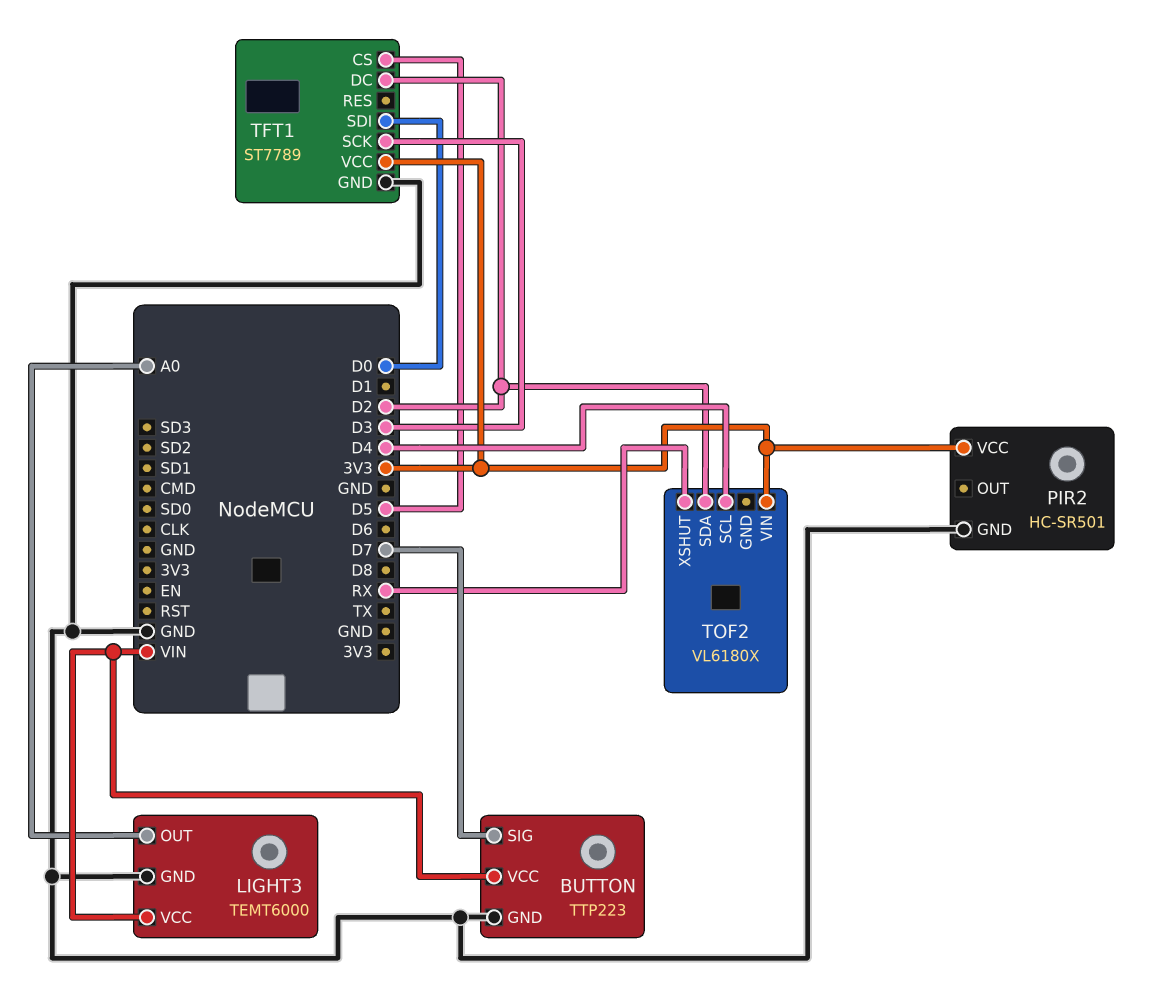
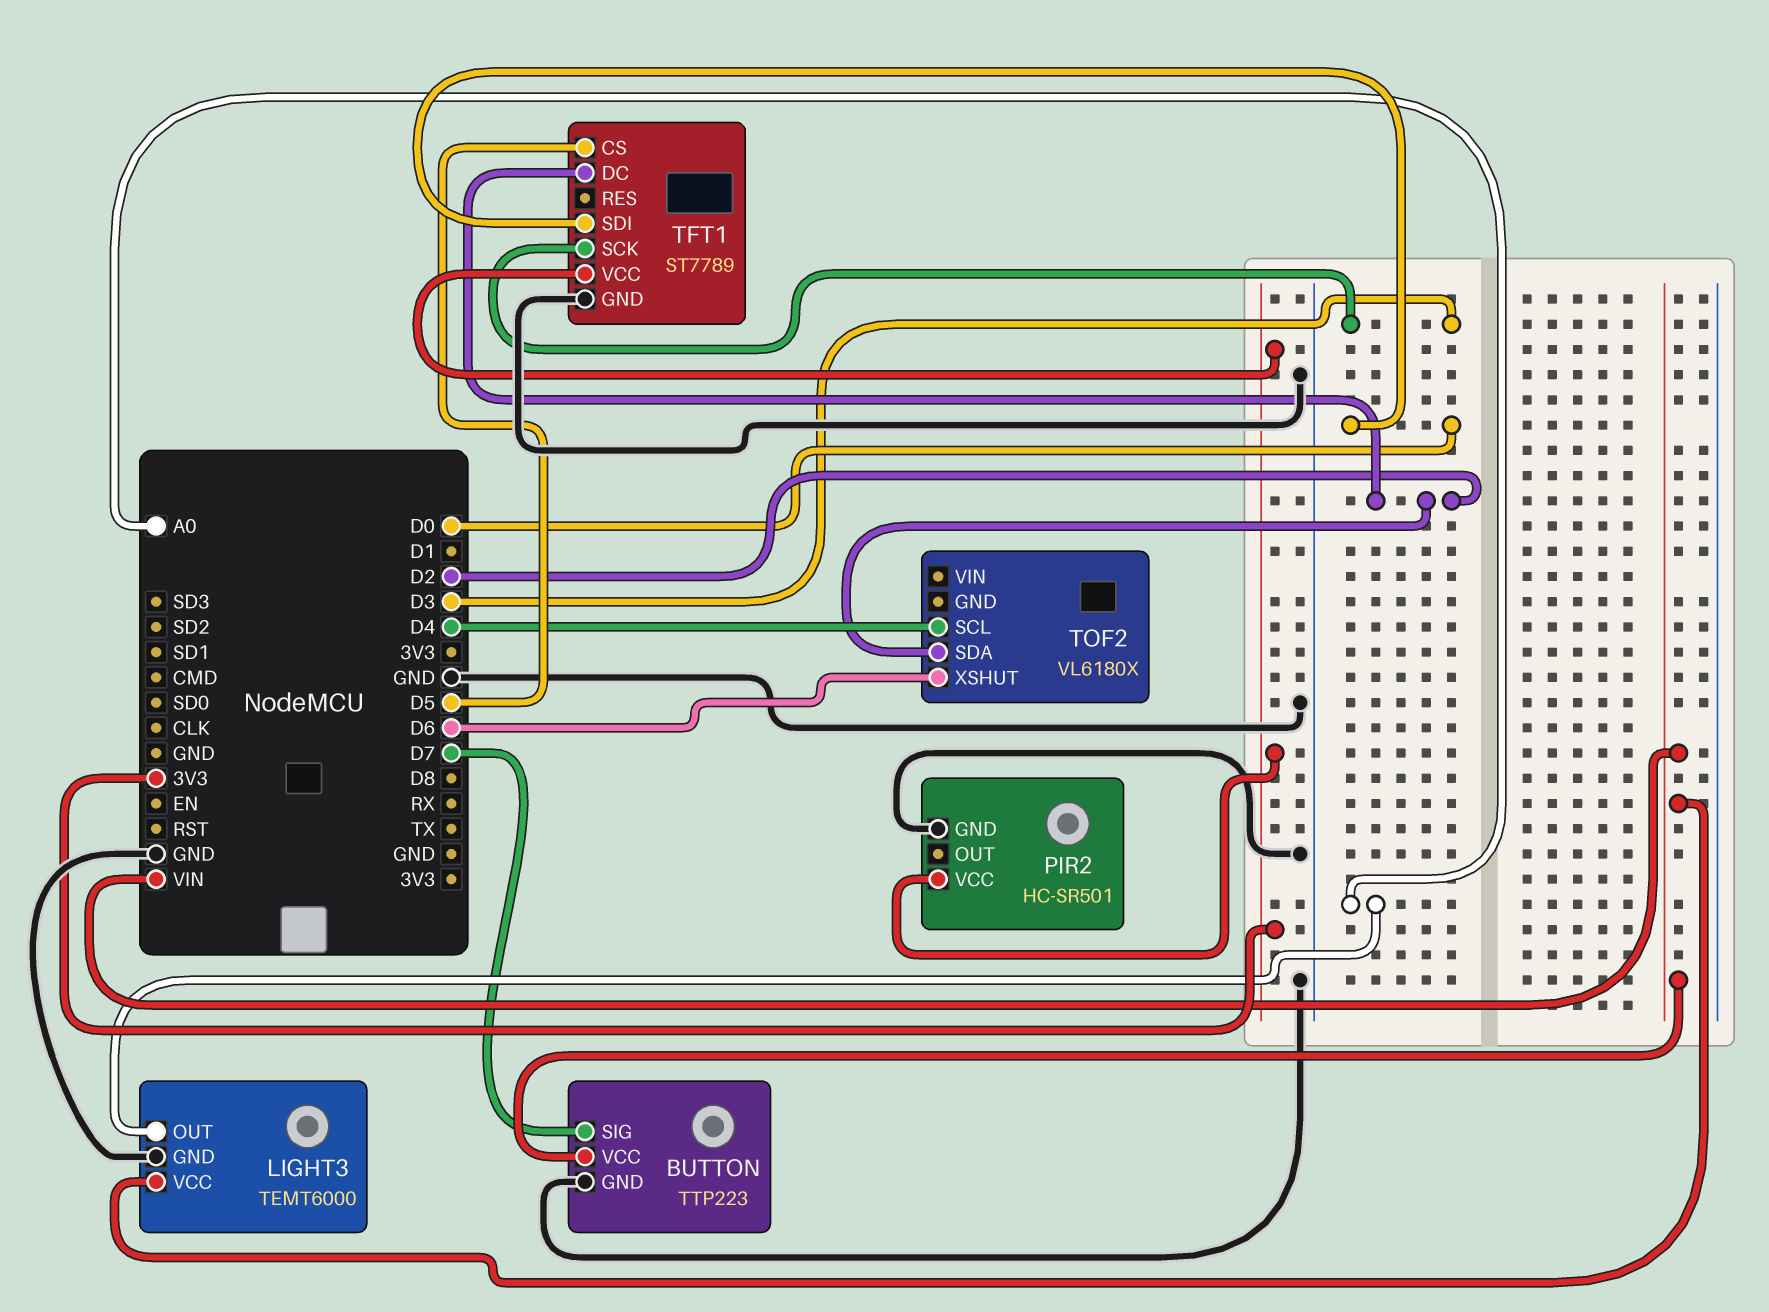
TOF2 pin VIN: 3V3 -> none
TOF2 pin XSHUT: RX -> D6

